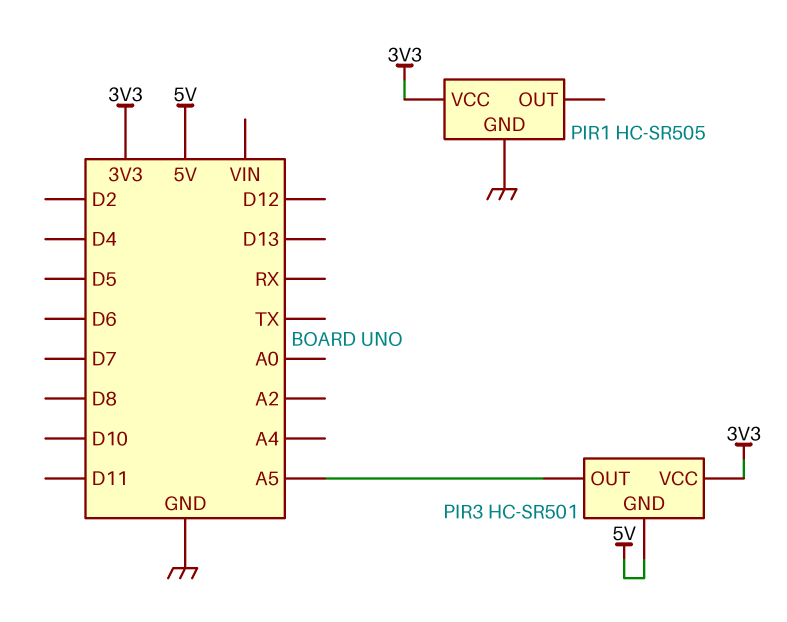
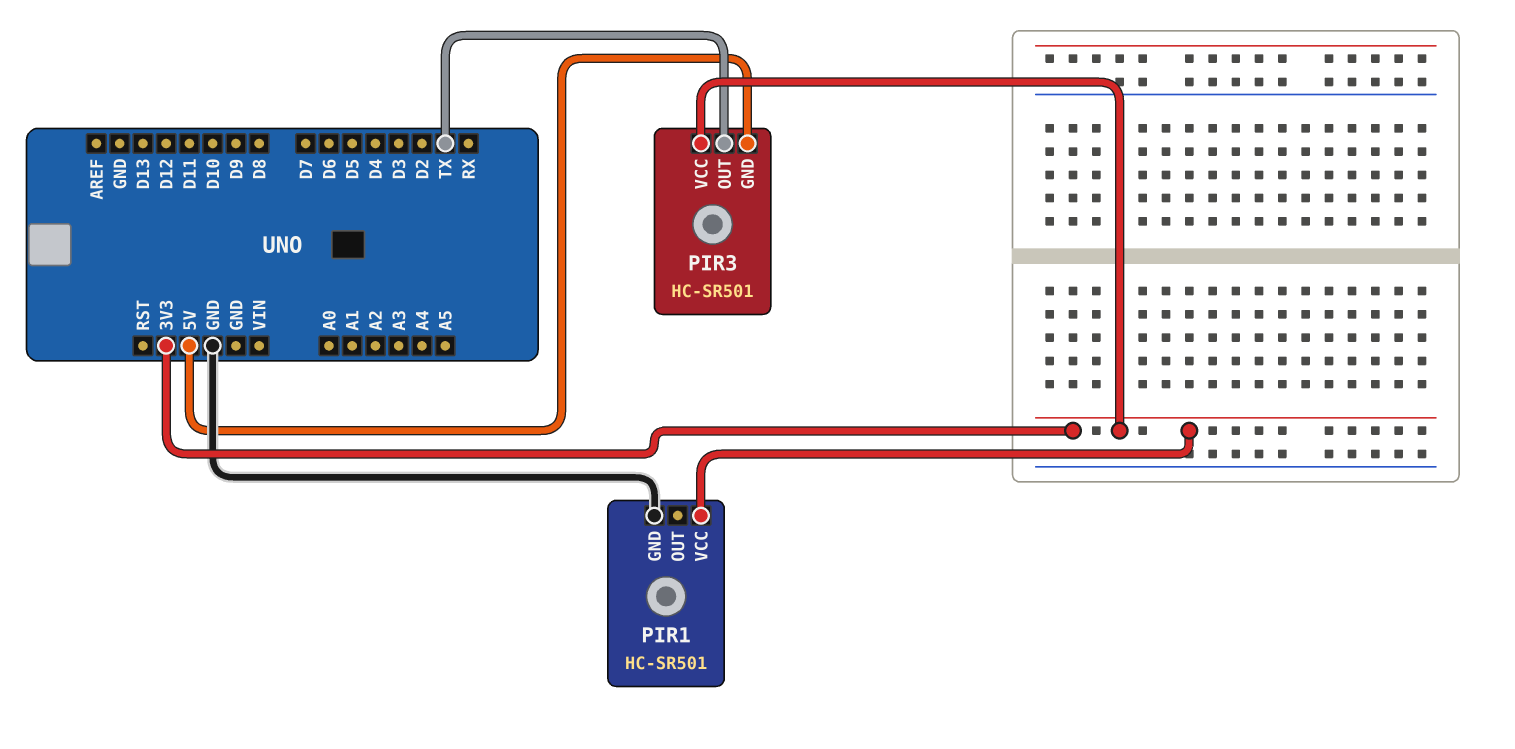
PIR1: HC-SR505 -> HC-SR501
PIR3 pin OUT: A5 -> TX

